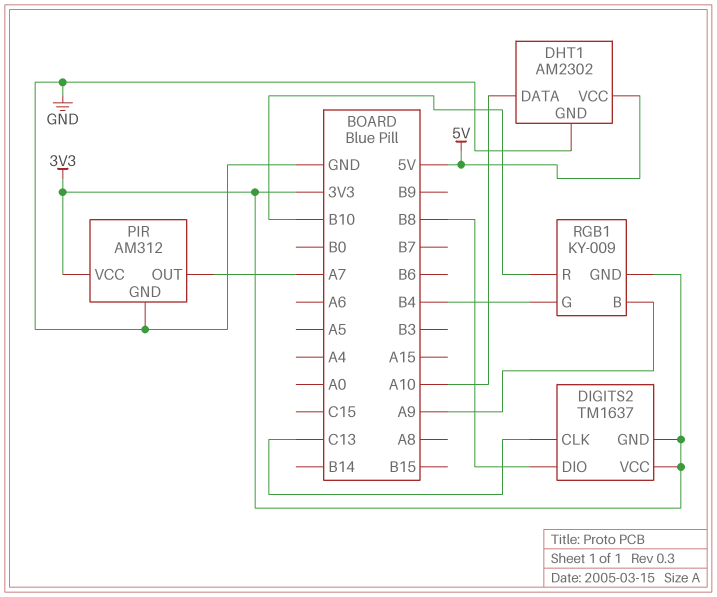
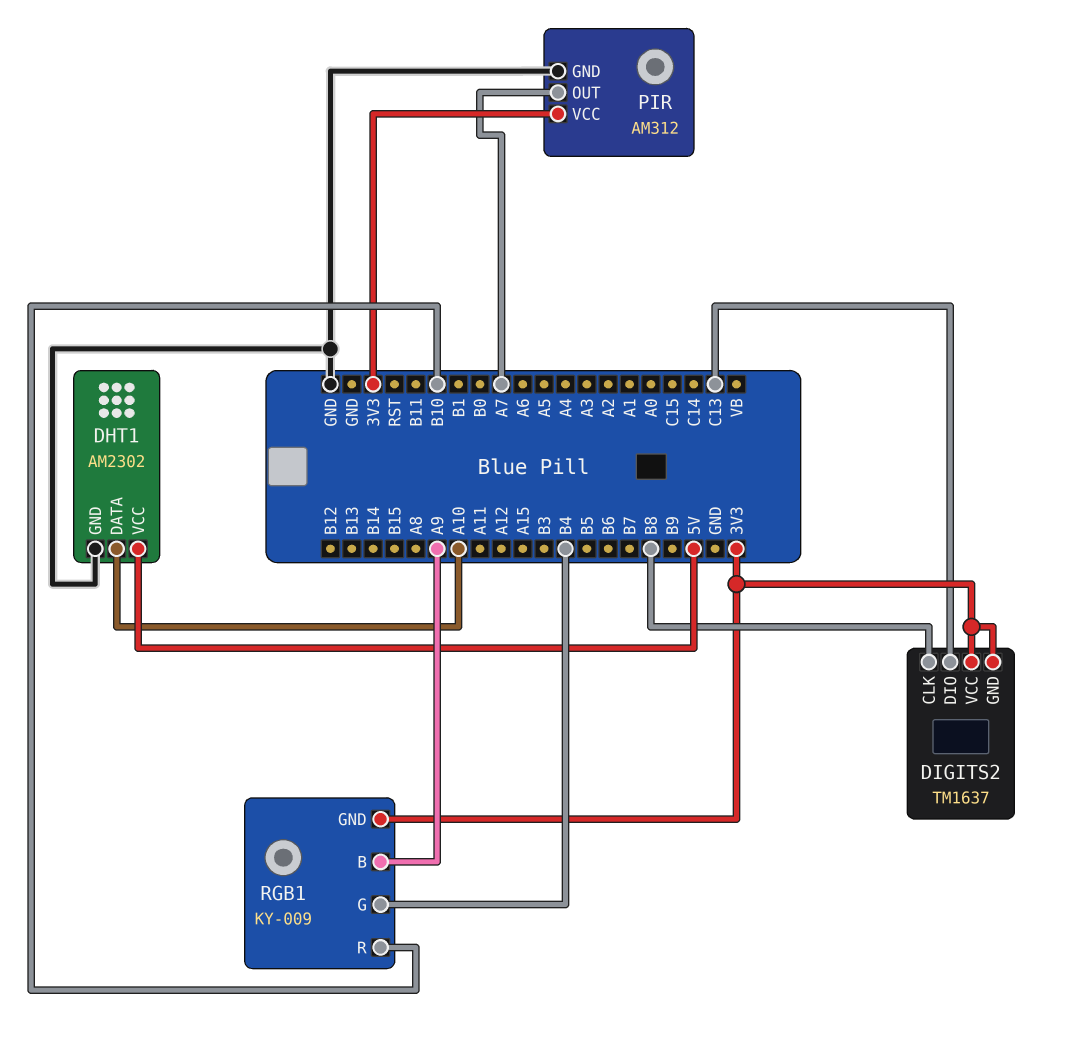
DIGITS2 pin CLK: C13 -> B8
DIGITS2 pin DIO: B8 -> C13

